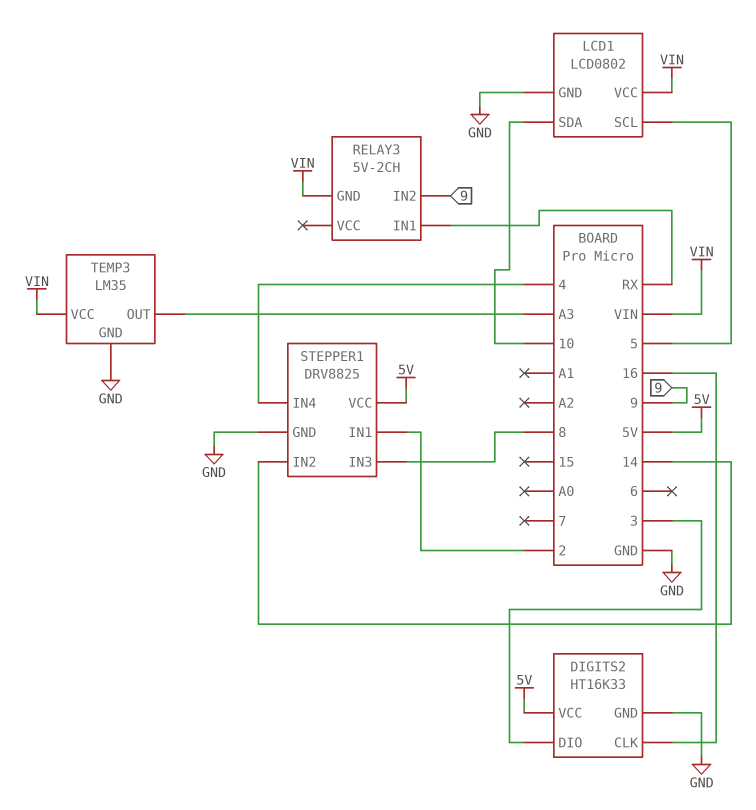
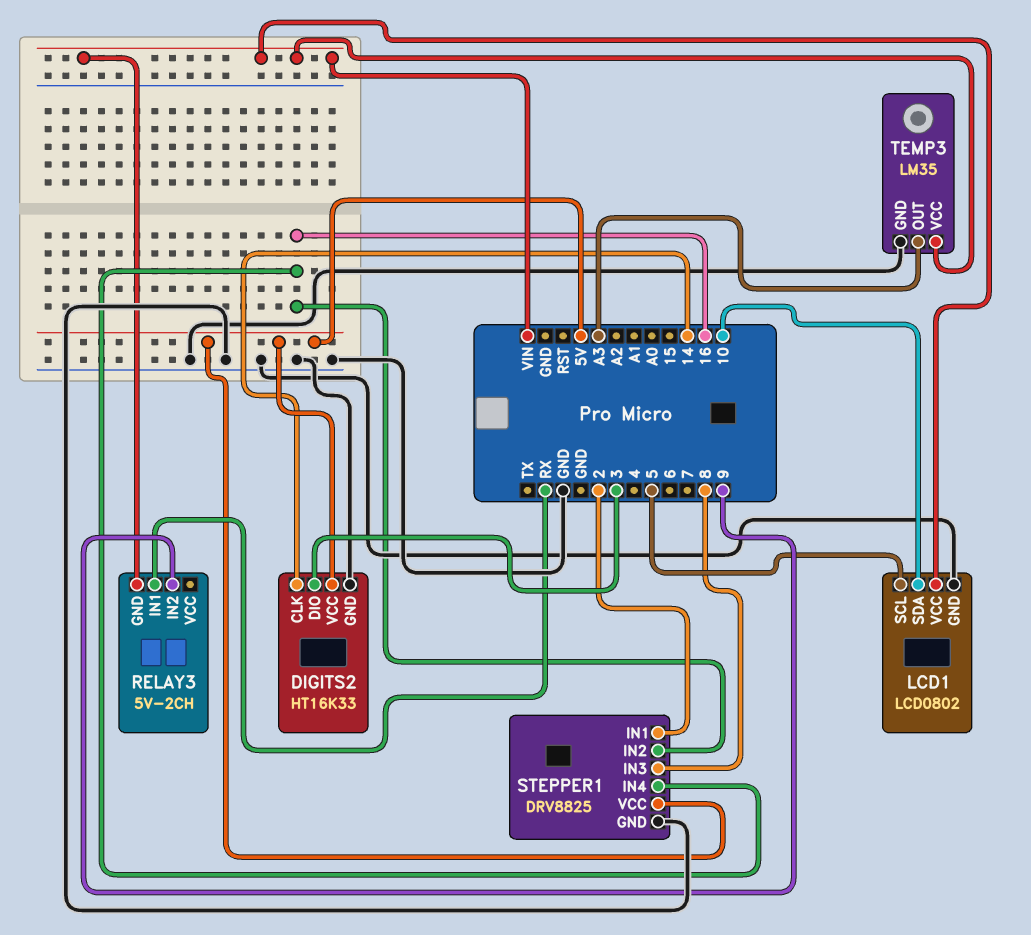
DIGITS2 pin CLK: 16 -> 14
STEPPER1 pin IN2: 14 -> 16
STEPPER1 pin IN4: 4 -> 16

